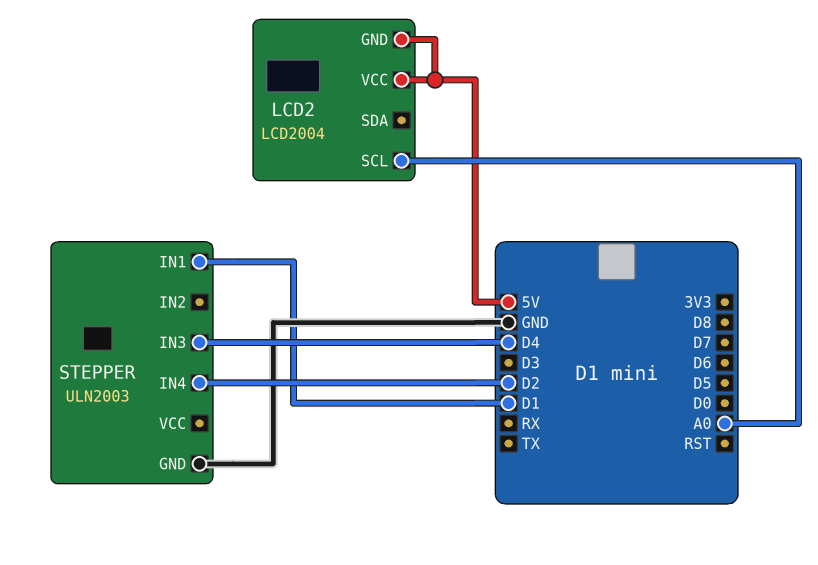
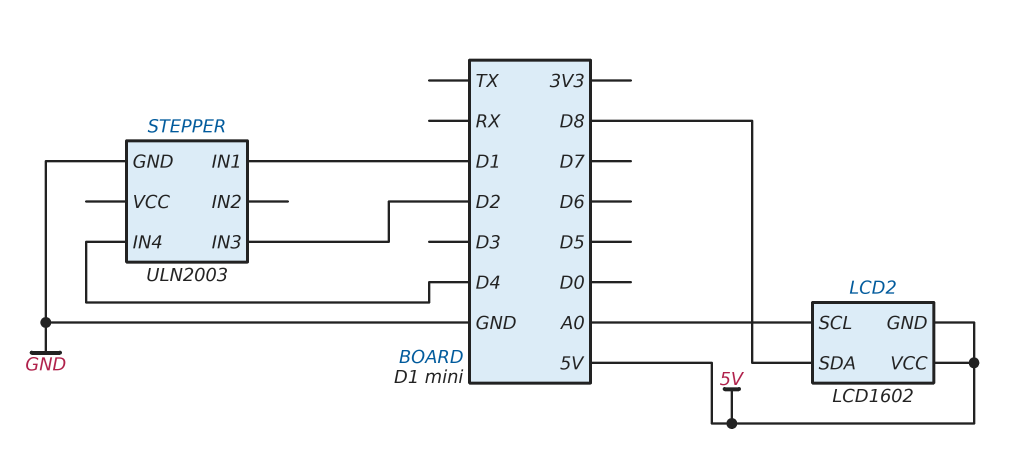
LCD2: LCD2004 -> LCD1602
LCD2 pin SDA: none -> D8
STEPPER pin IN3: D4 -> D2
STEPPER pin IN4: D2 -> D4

